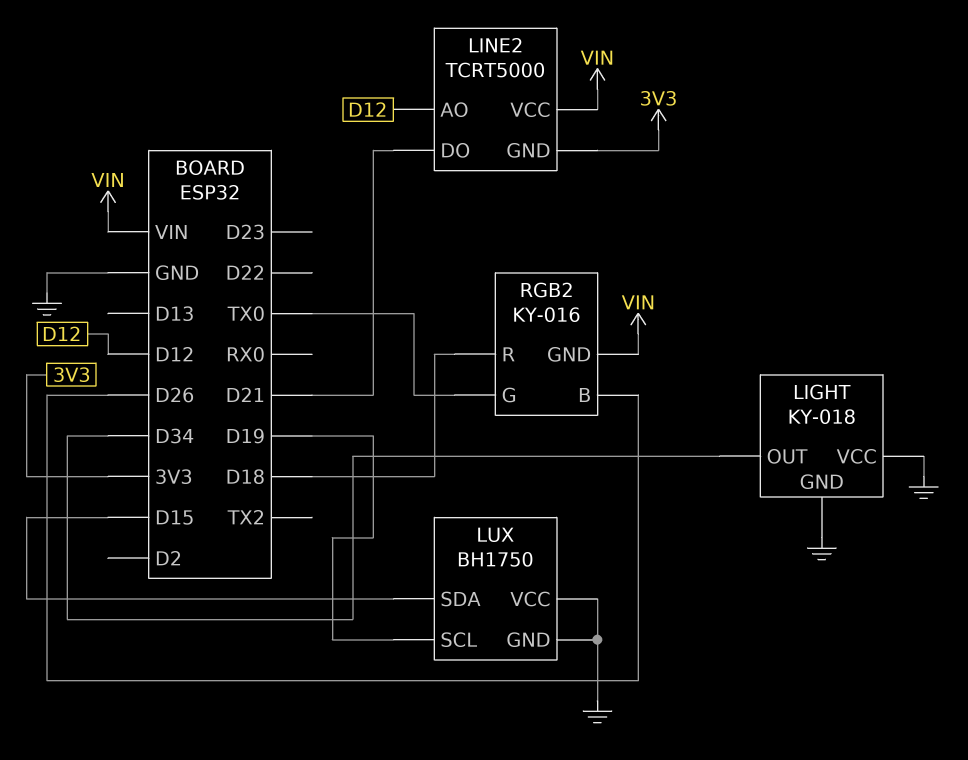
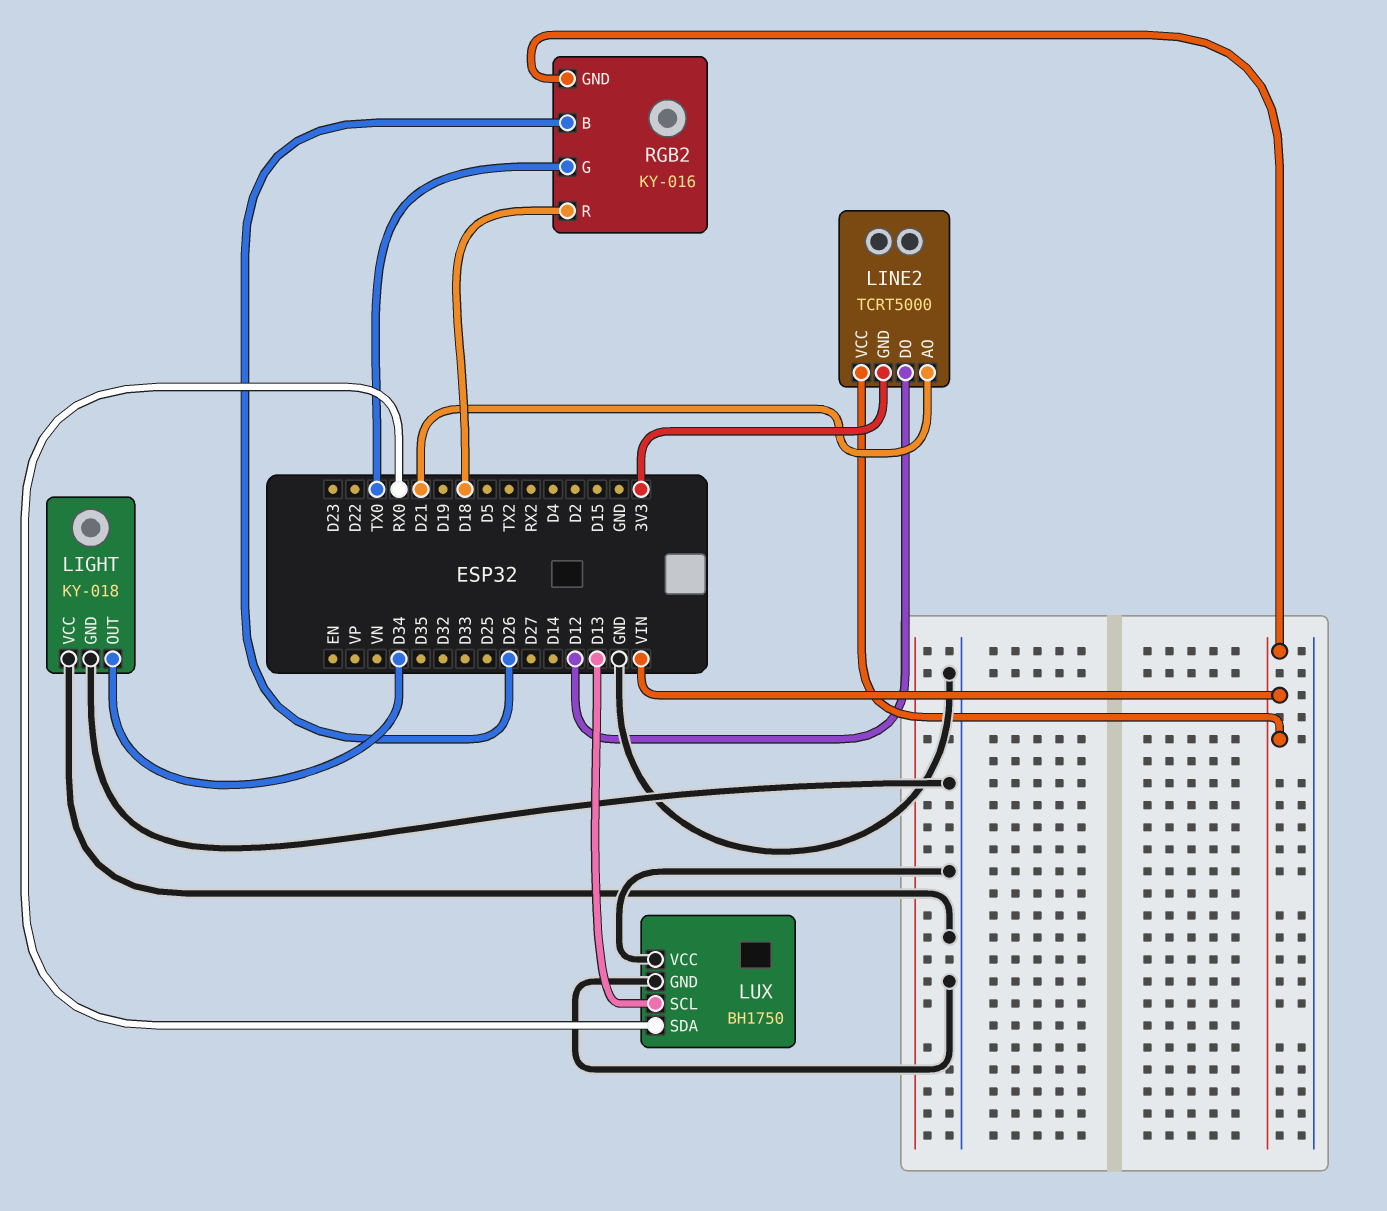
LINE2 pin AO: D12 -> D21
LINE2 pin DO: D21 -> D12
LUX pin SCL: D19 -> D13
LUX pin SDA: D15 -> RX0

